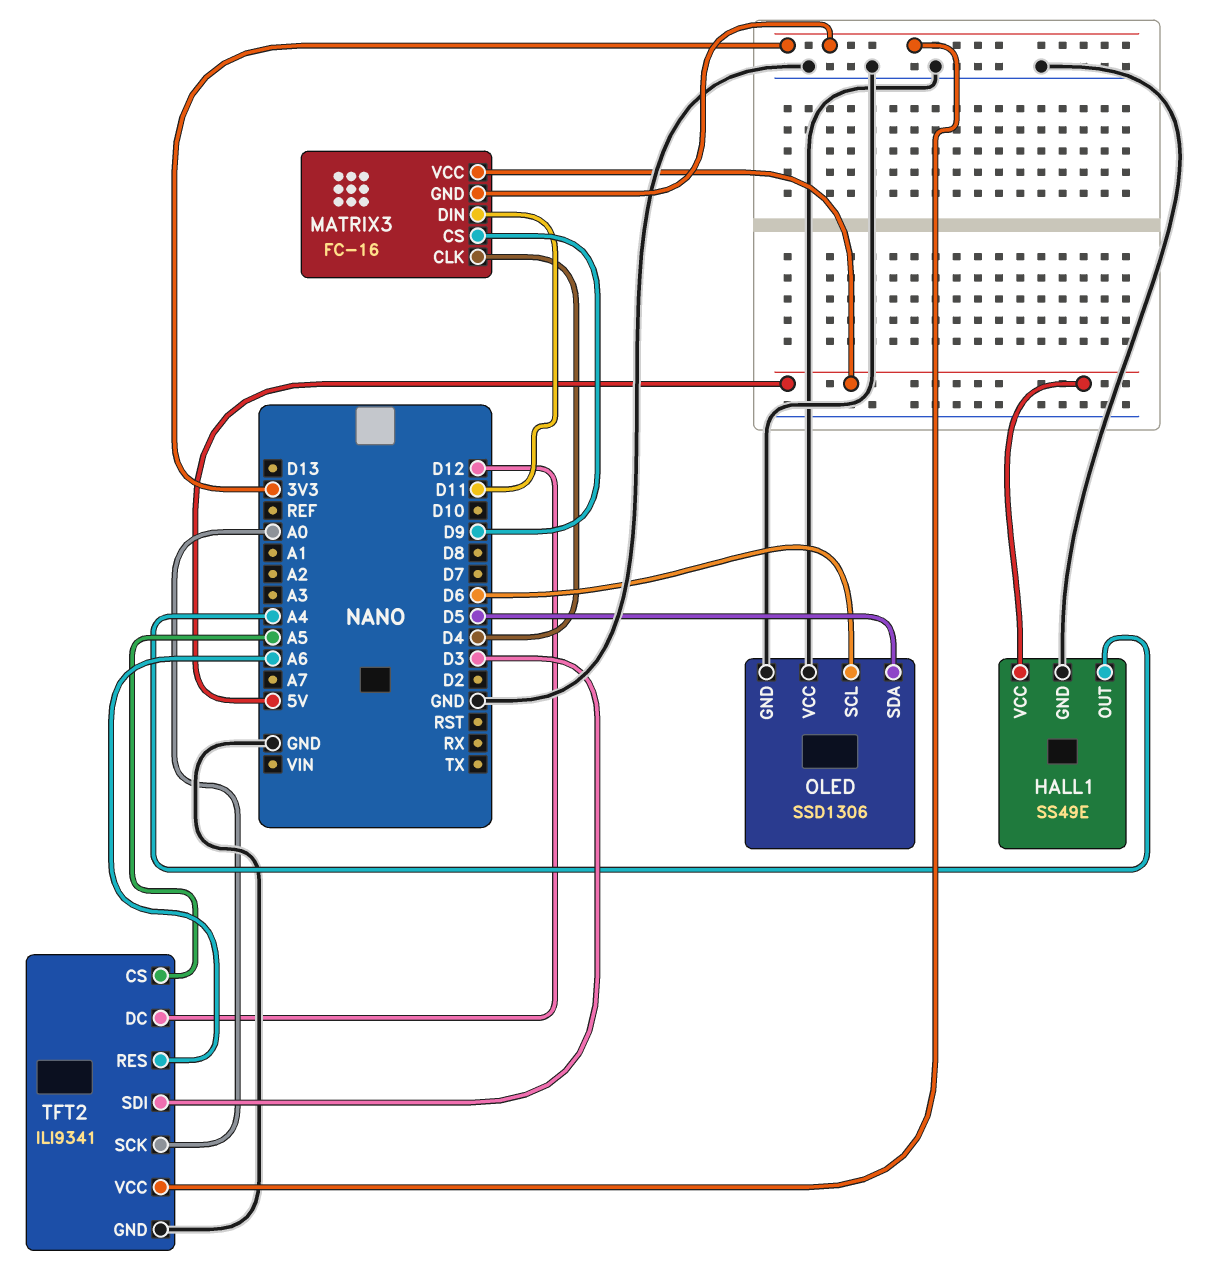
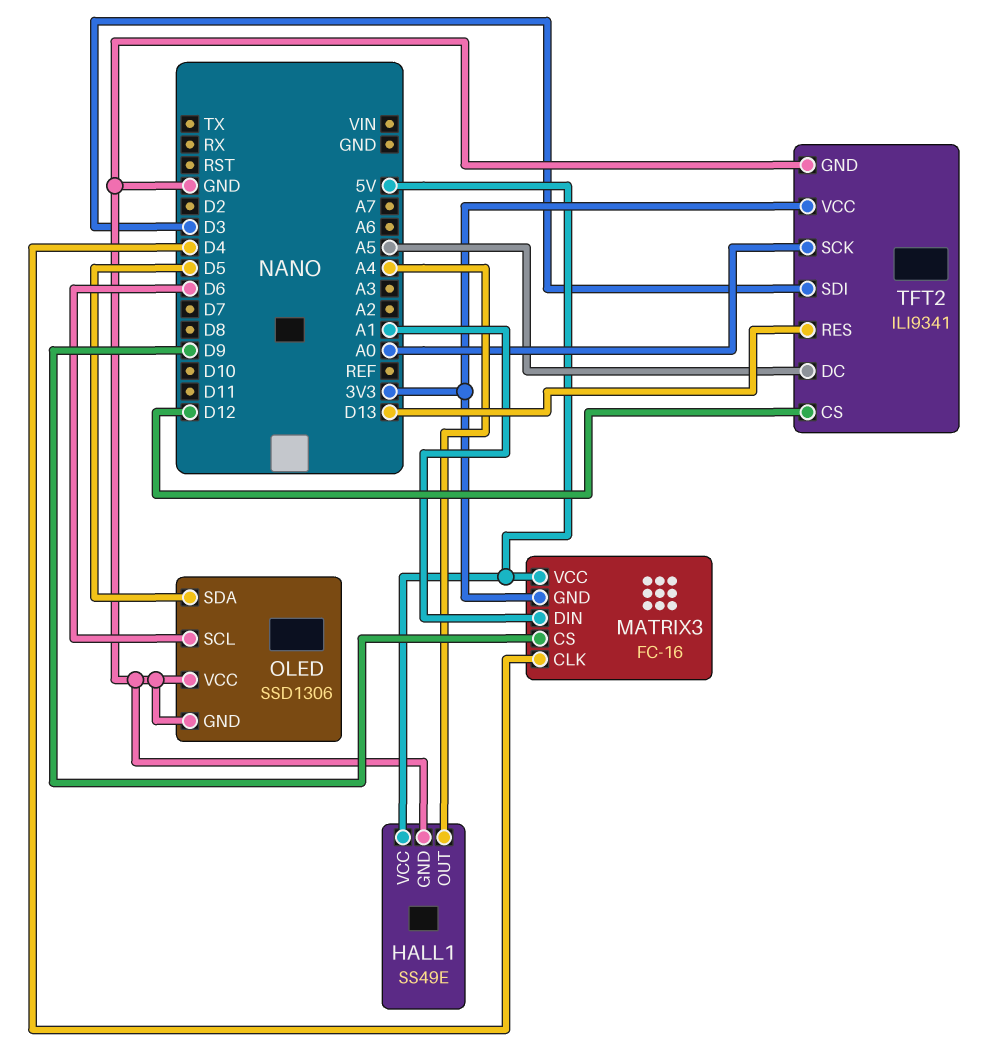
MATRIX3 pin DIN: D11 -> A1
TFT2 pin CS: A5 -> D12
TFT2 pin DC: D12 -> A5
TFT2 pin RES: A6 -> D13

